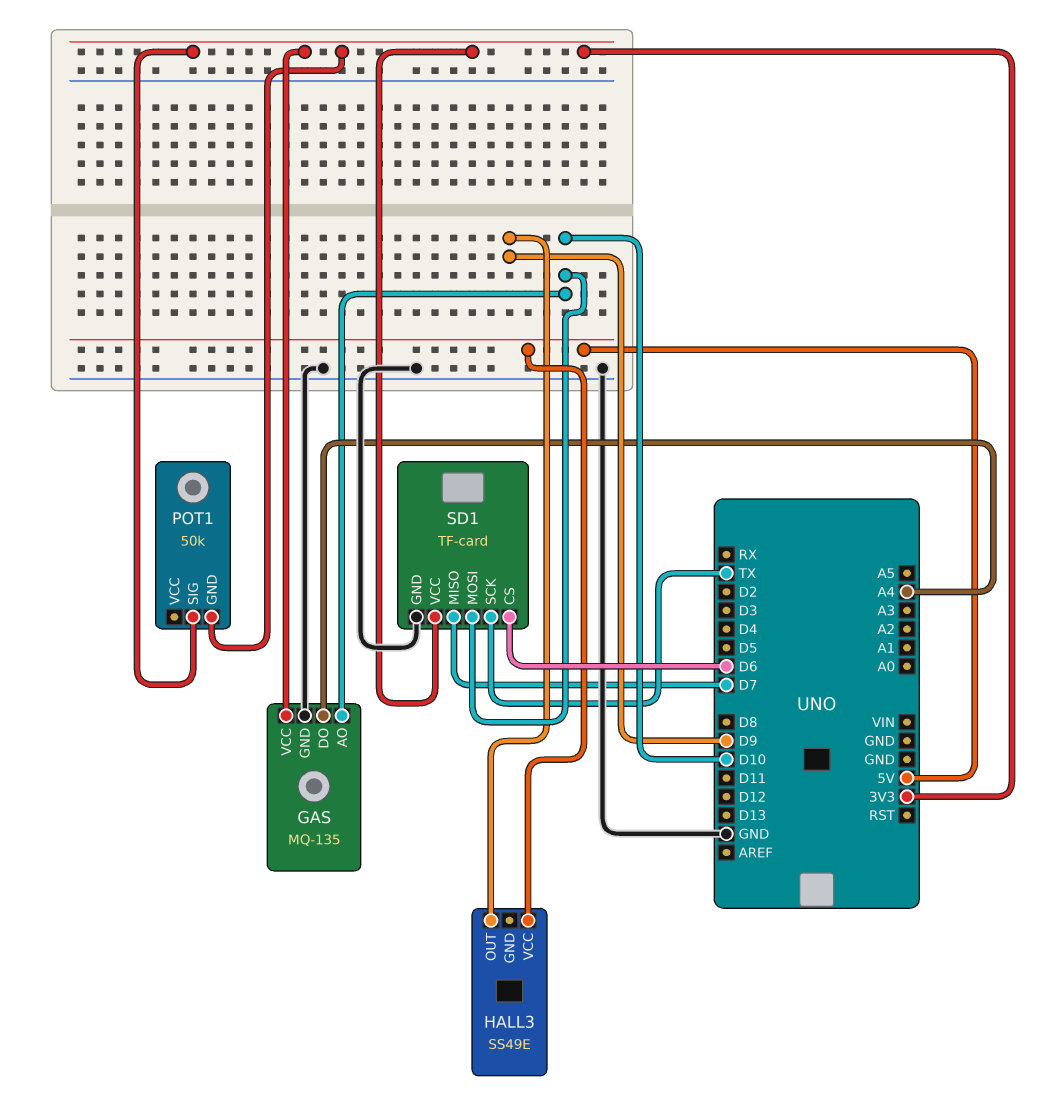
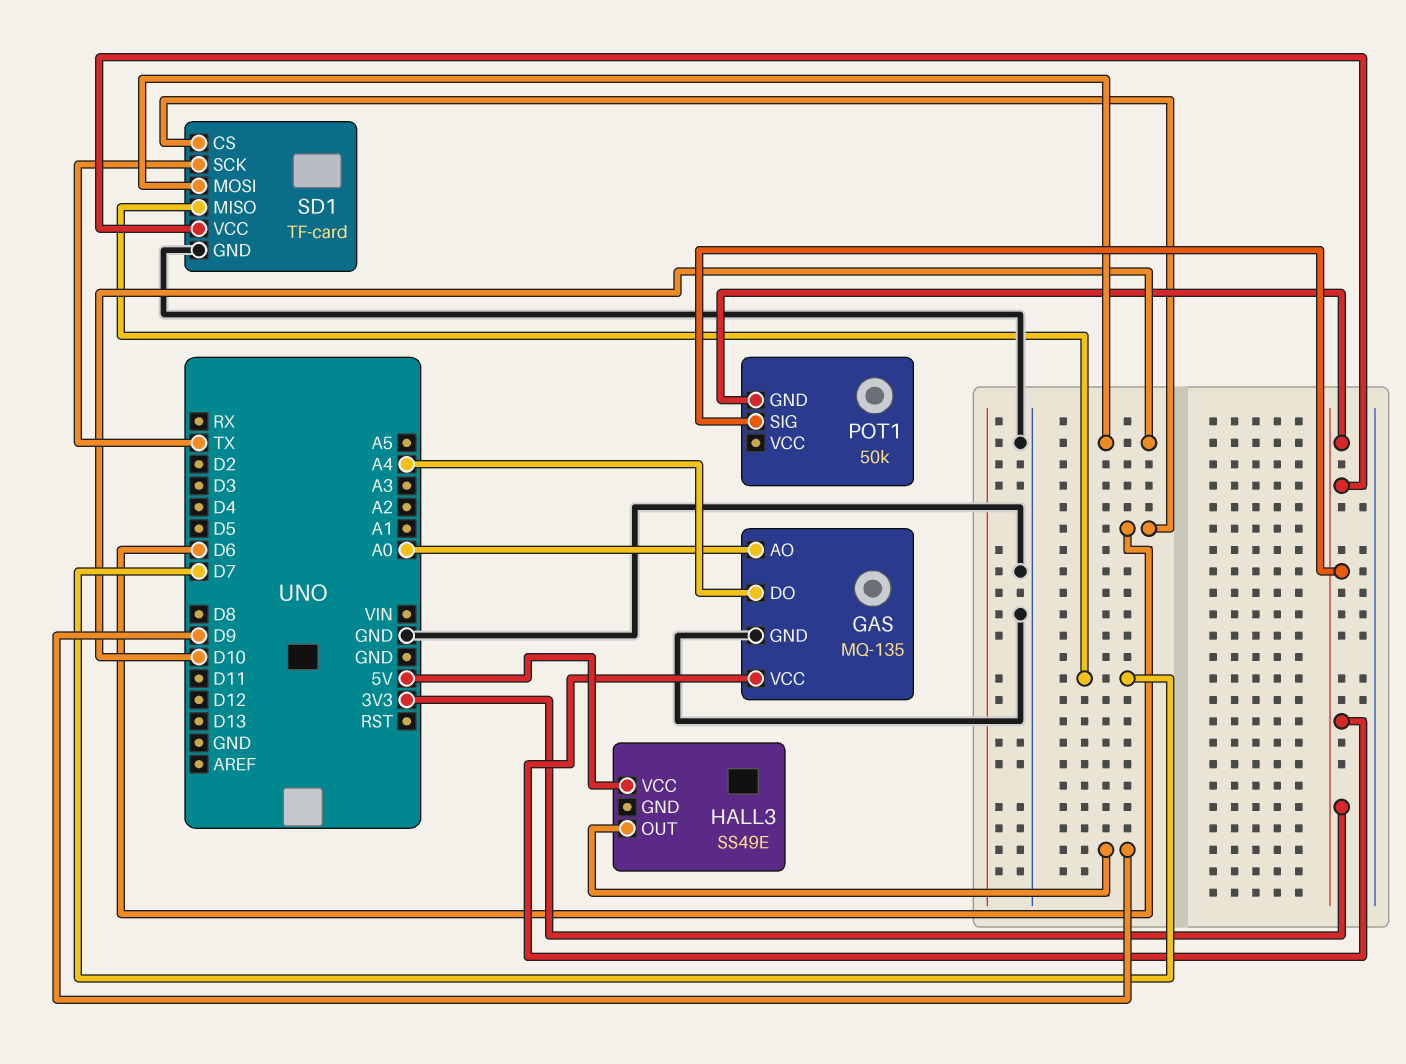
GAS pin AO: D10 -> A0

